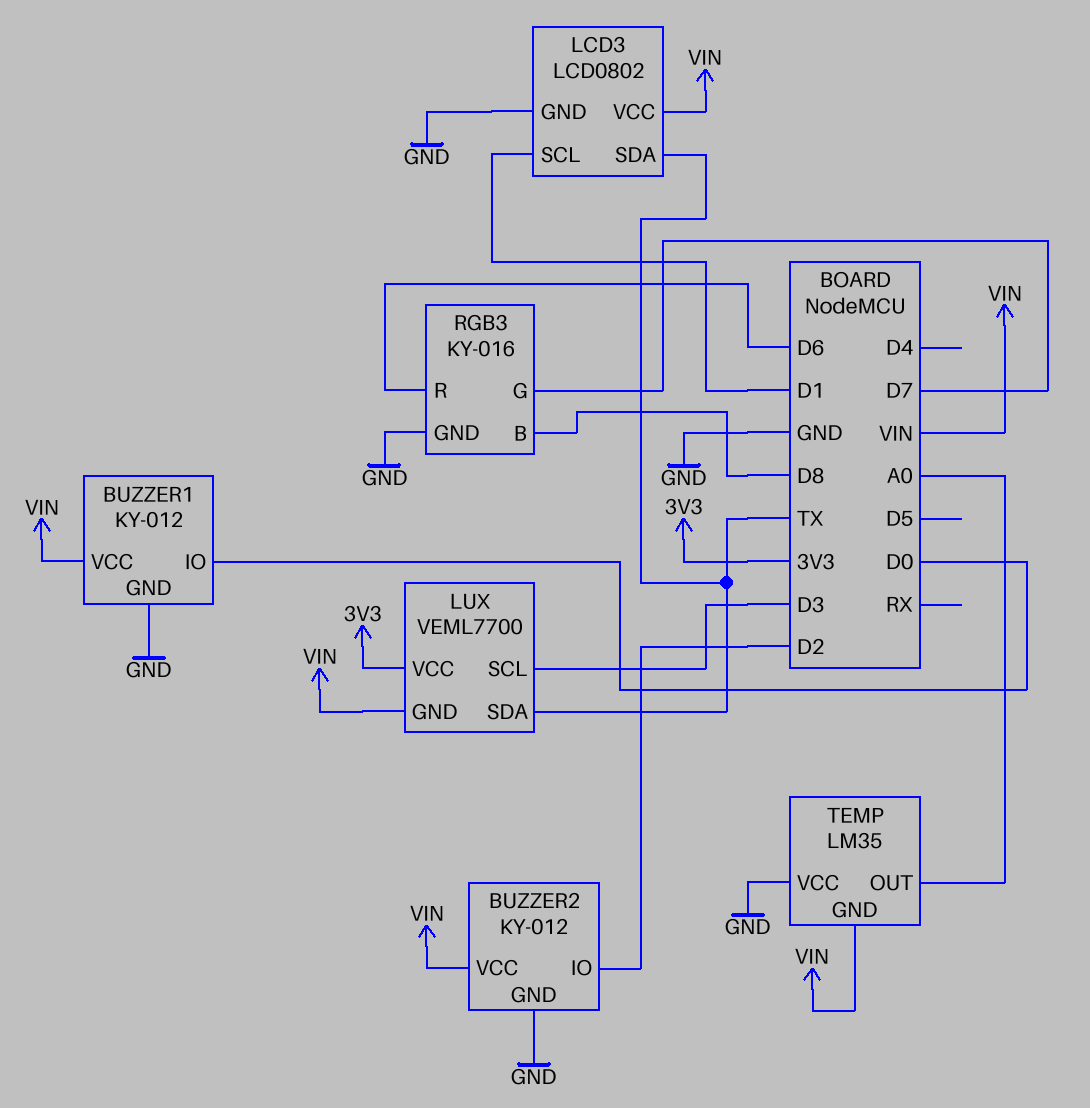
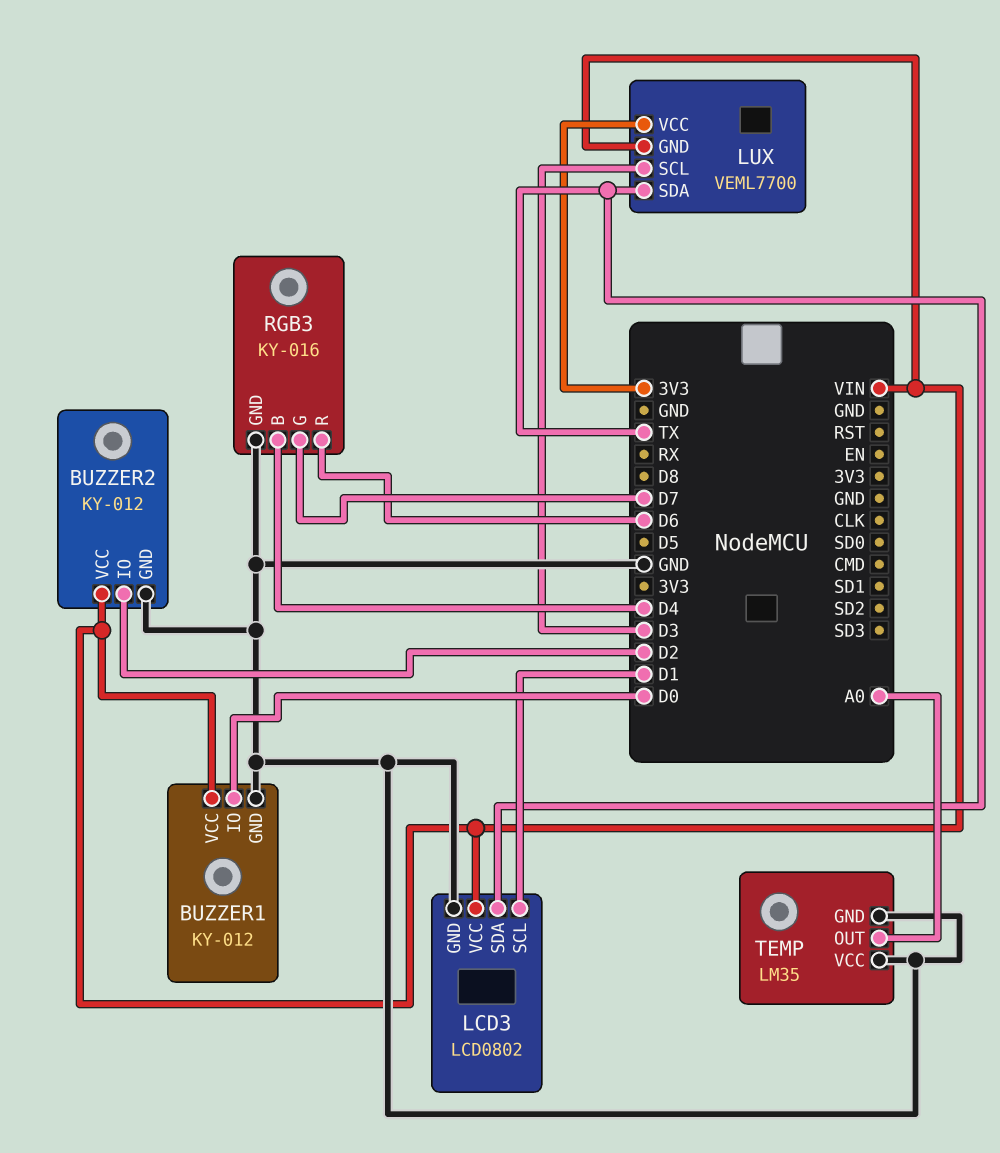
RGB3 pin B: D8 -> D4
TEMP pin GND: VIN -> GND

